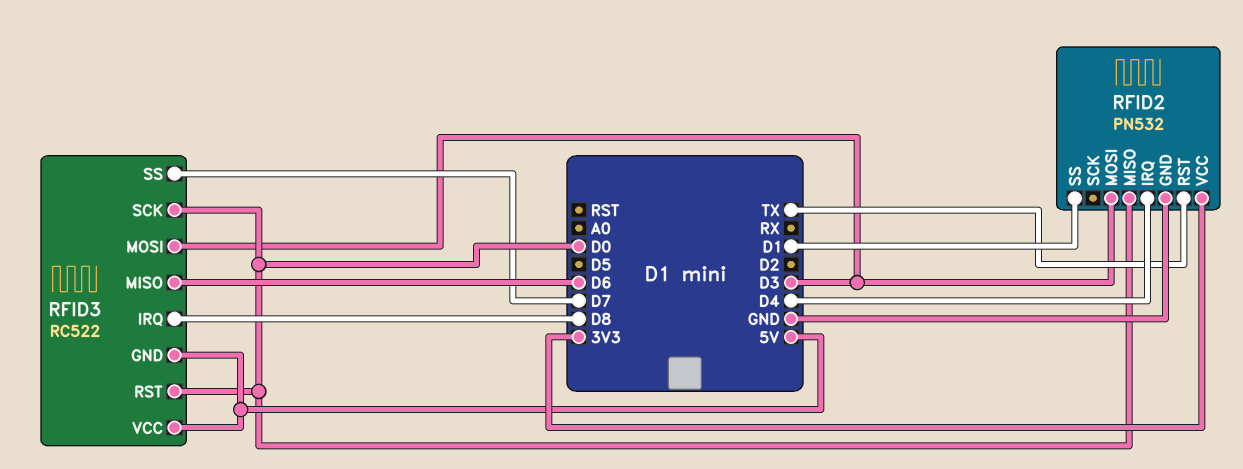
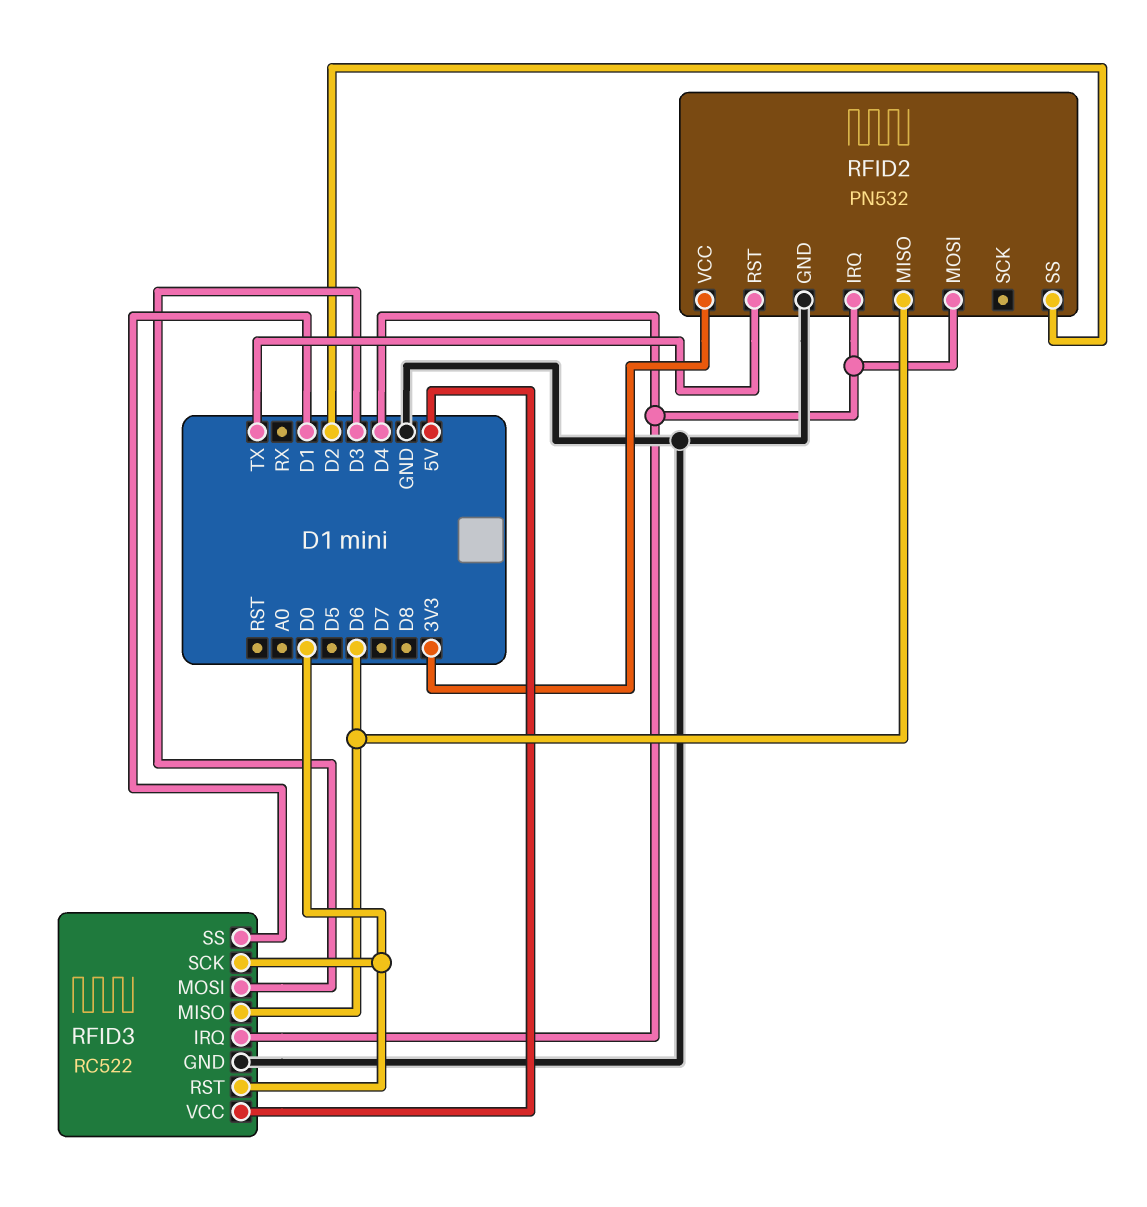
RFID2 pin MISO: D0 -> D6
RFID2 pin MOSI: D3 -> D4
RFID2 pin SS: D1 -> D2
RFID3 pin GND: 5V -> GND
RFID3 pin IRQ: D8 -> D4
RFID3 pin SS: D7 -> D1

